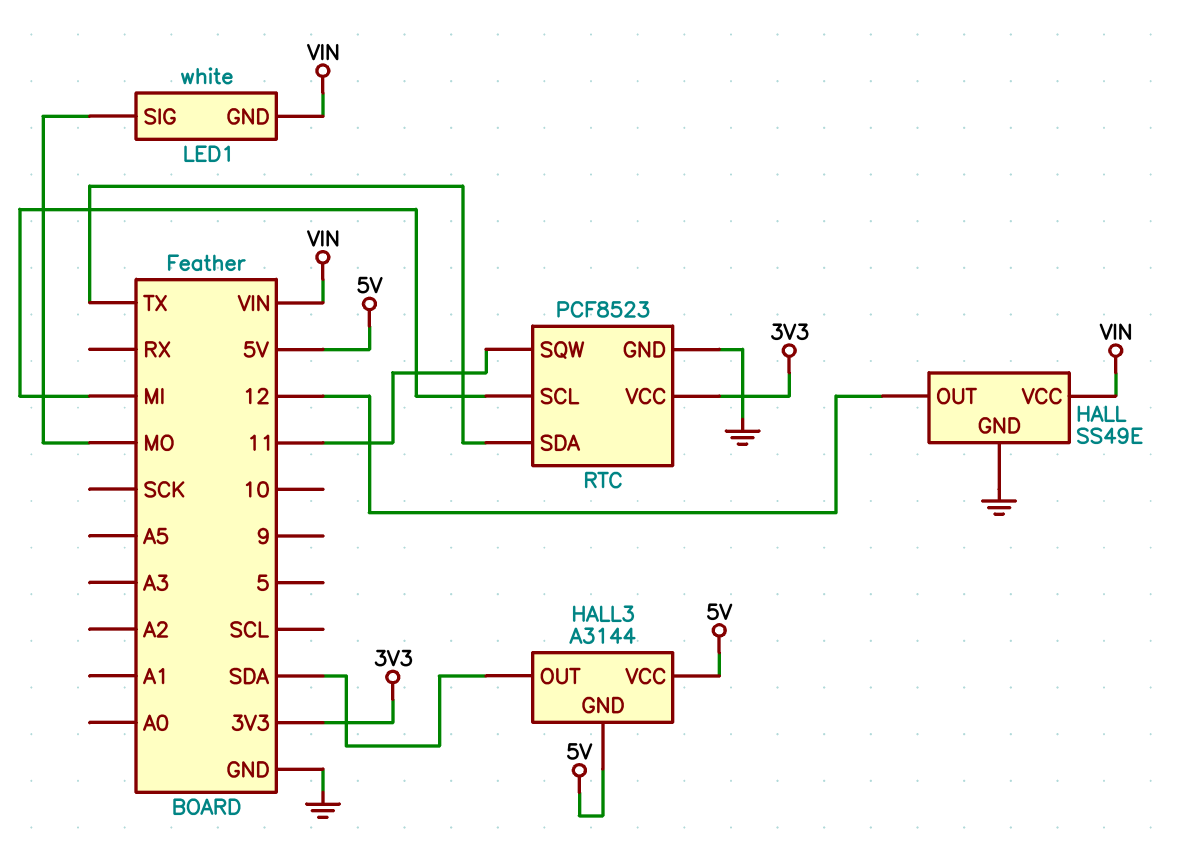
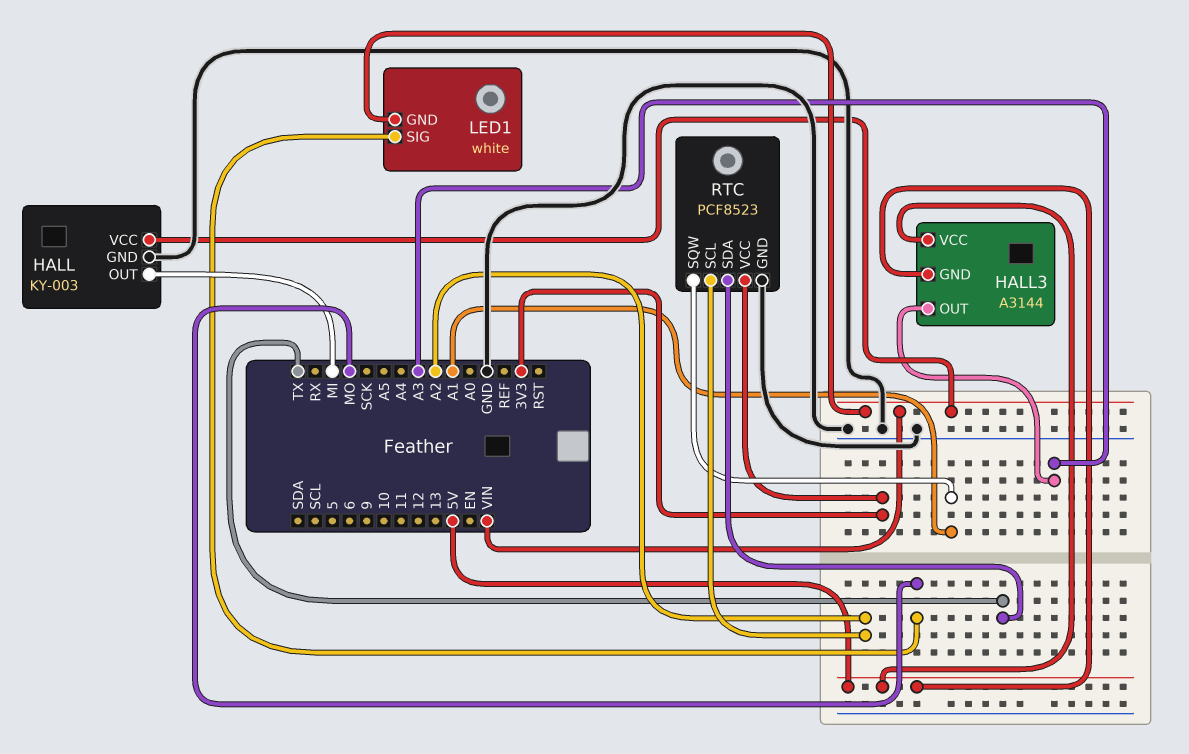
HALL: SS49E -> KY-003
HALL pin OUT: 12 -> MI
HALL3 pin OUT: SDA -> A3
RTC pin SCL: MI -> A2
RTC pin SQW: 11 -> A1

